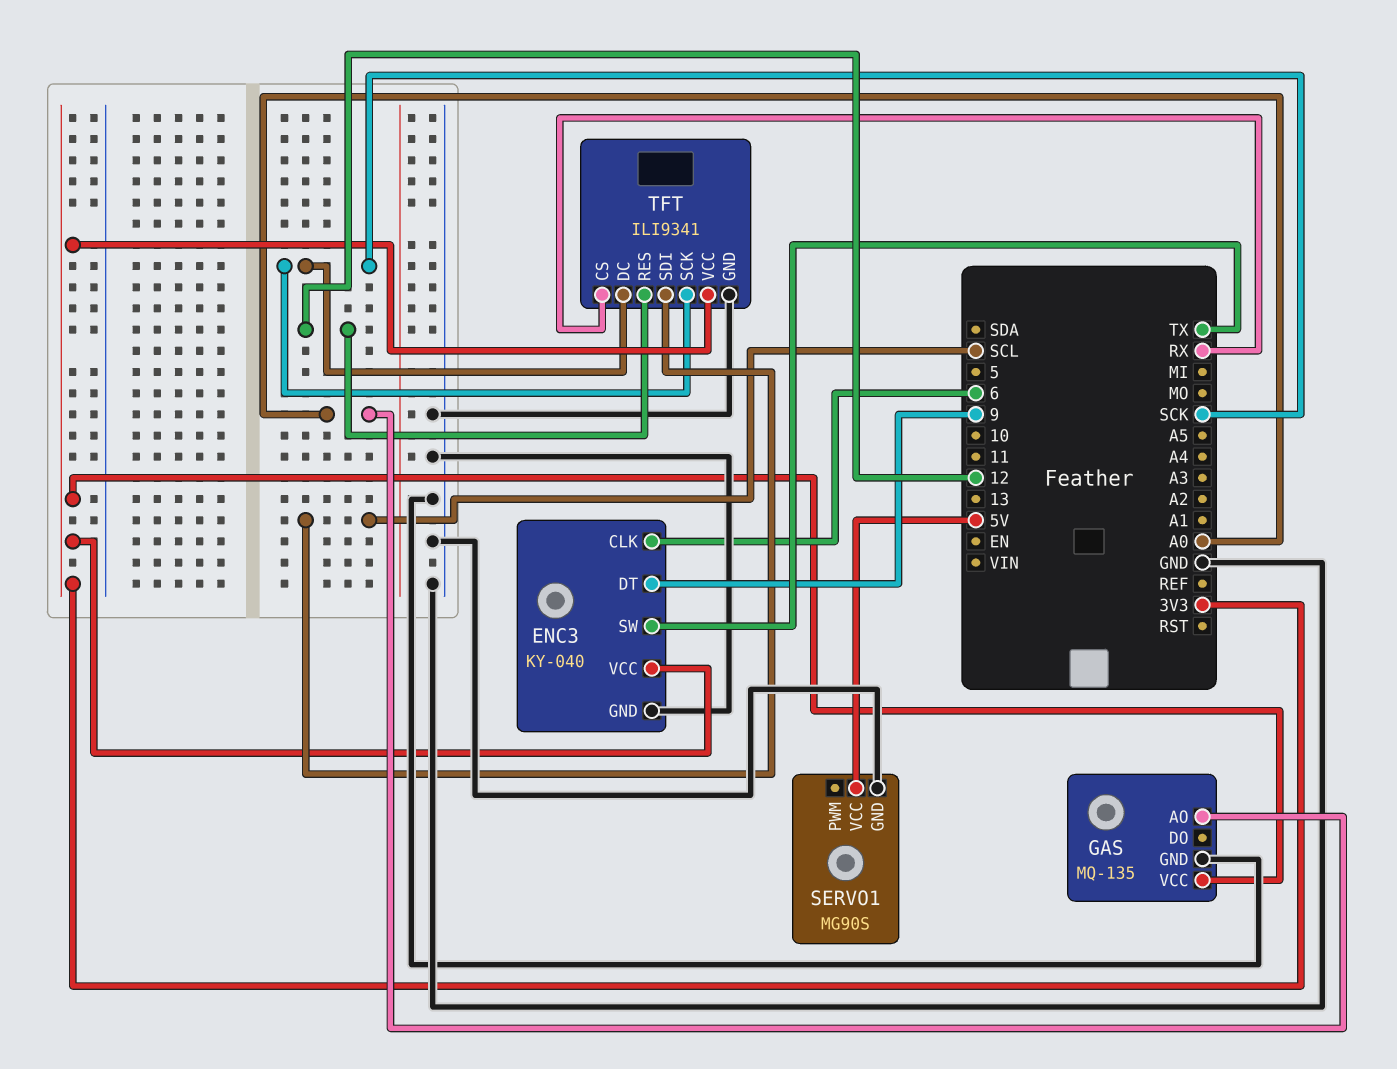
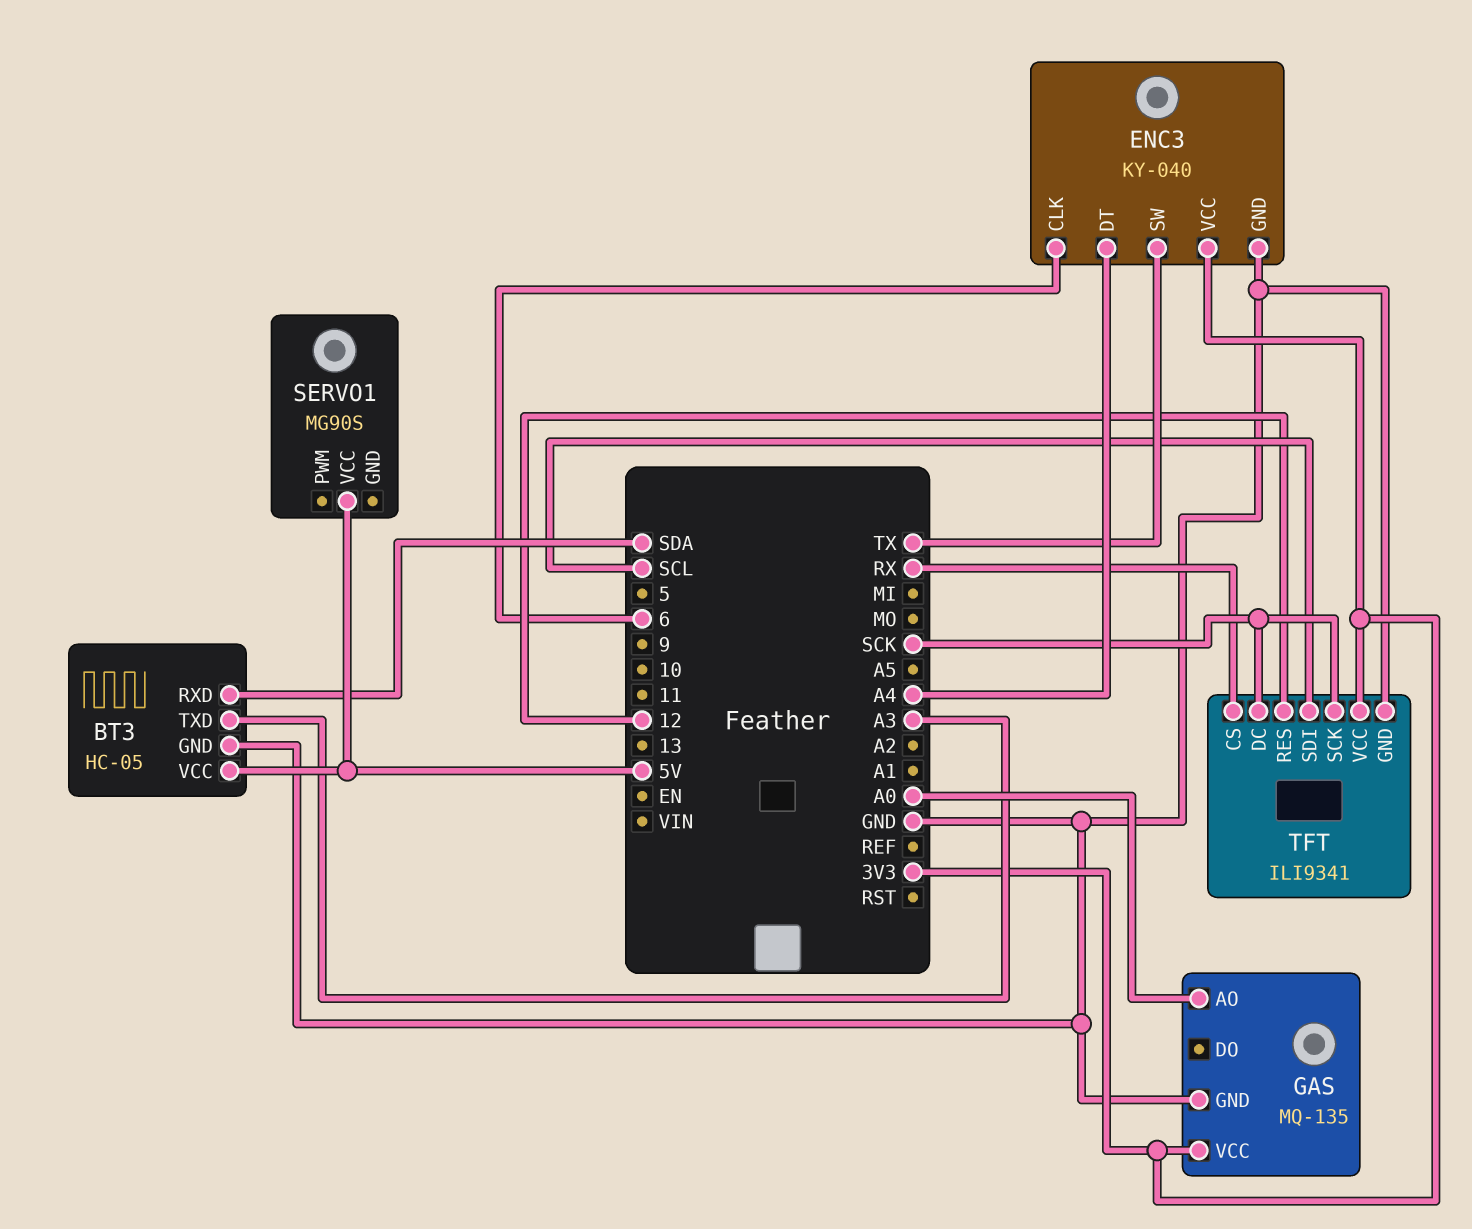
BT3: none -> HC-05
BT3 pin GND: none -> GND
BT3 pin RXD: none -> SDA
BT3 pin TXD: none -> A3
BT3 pin VCC: none -> 5V
ENC3 pin DT: 9 -> A4
SERVO1 pin GND: GND -> none

